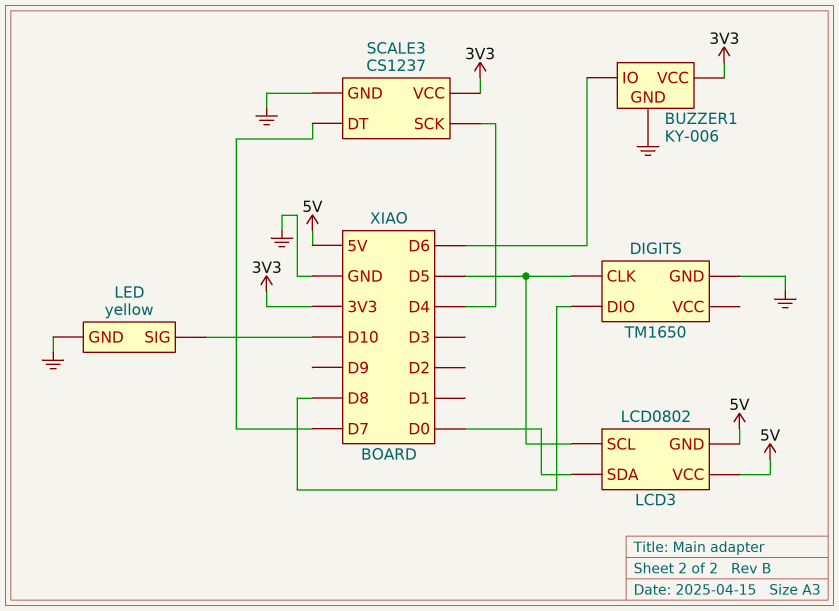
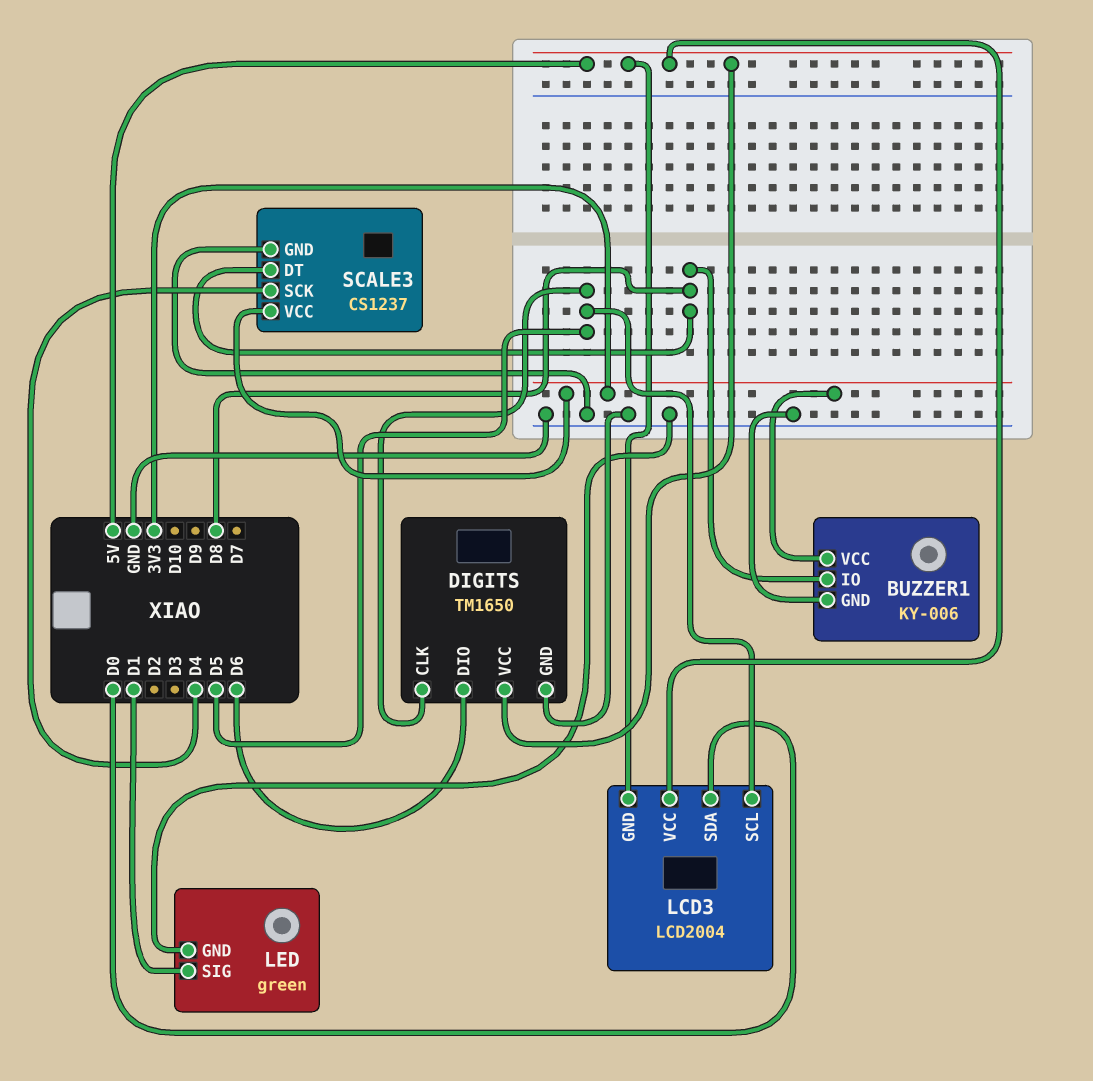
BUZZER1 pin IO: D6 -> D8
DIGITS pin DIO: D8 -> D6
DIGITS pin VCC: none -> 5V
LCD3: LCD0802 -> LCD2004
LED: yellow -> green
LED pin SIG: D10 -> D1
SCALE3 pin DT: D7 -> D8

